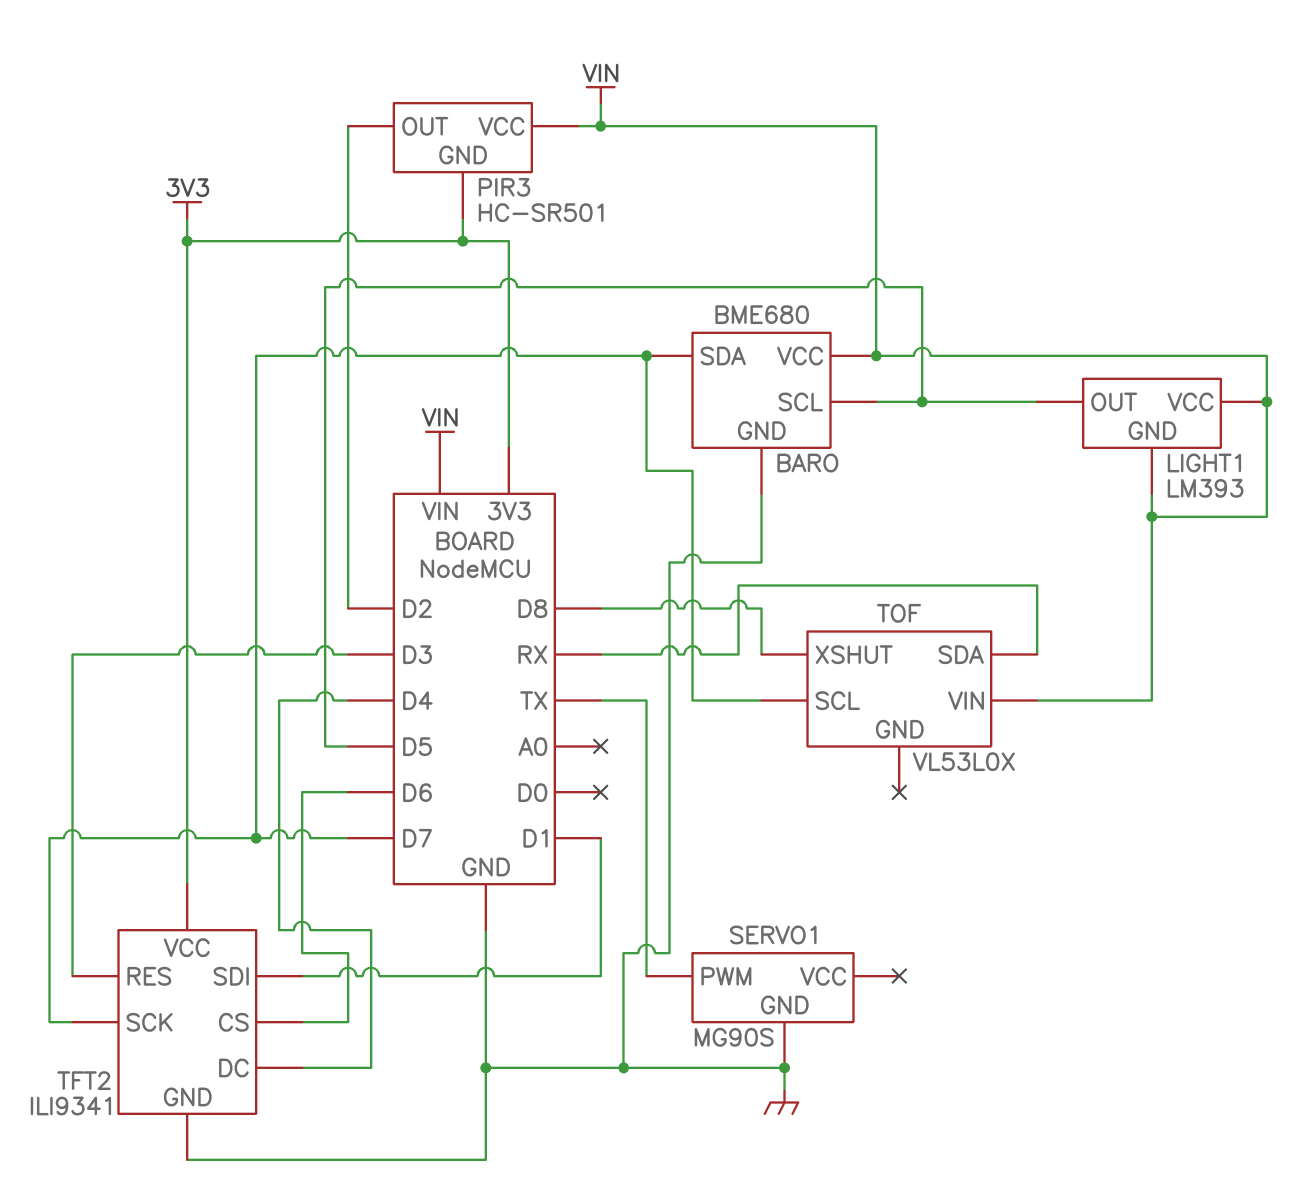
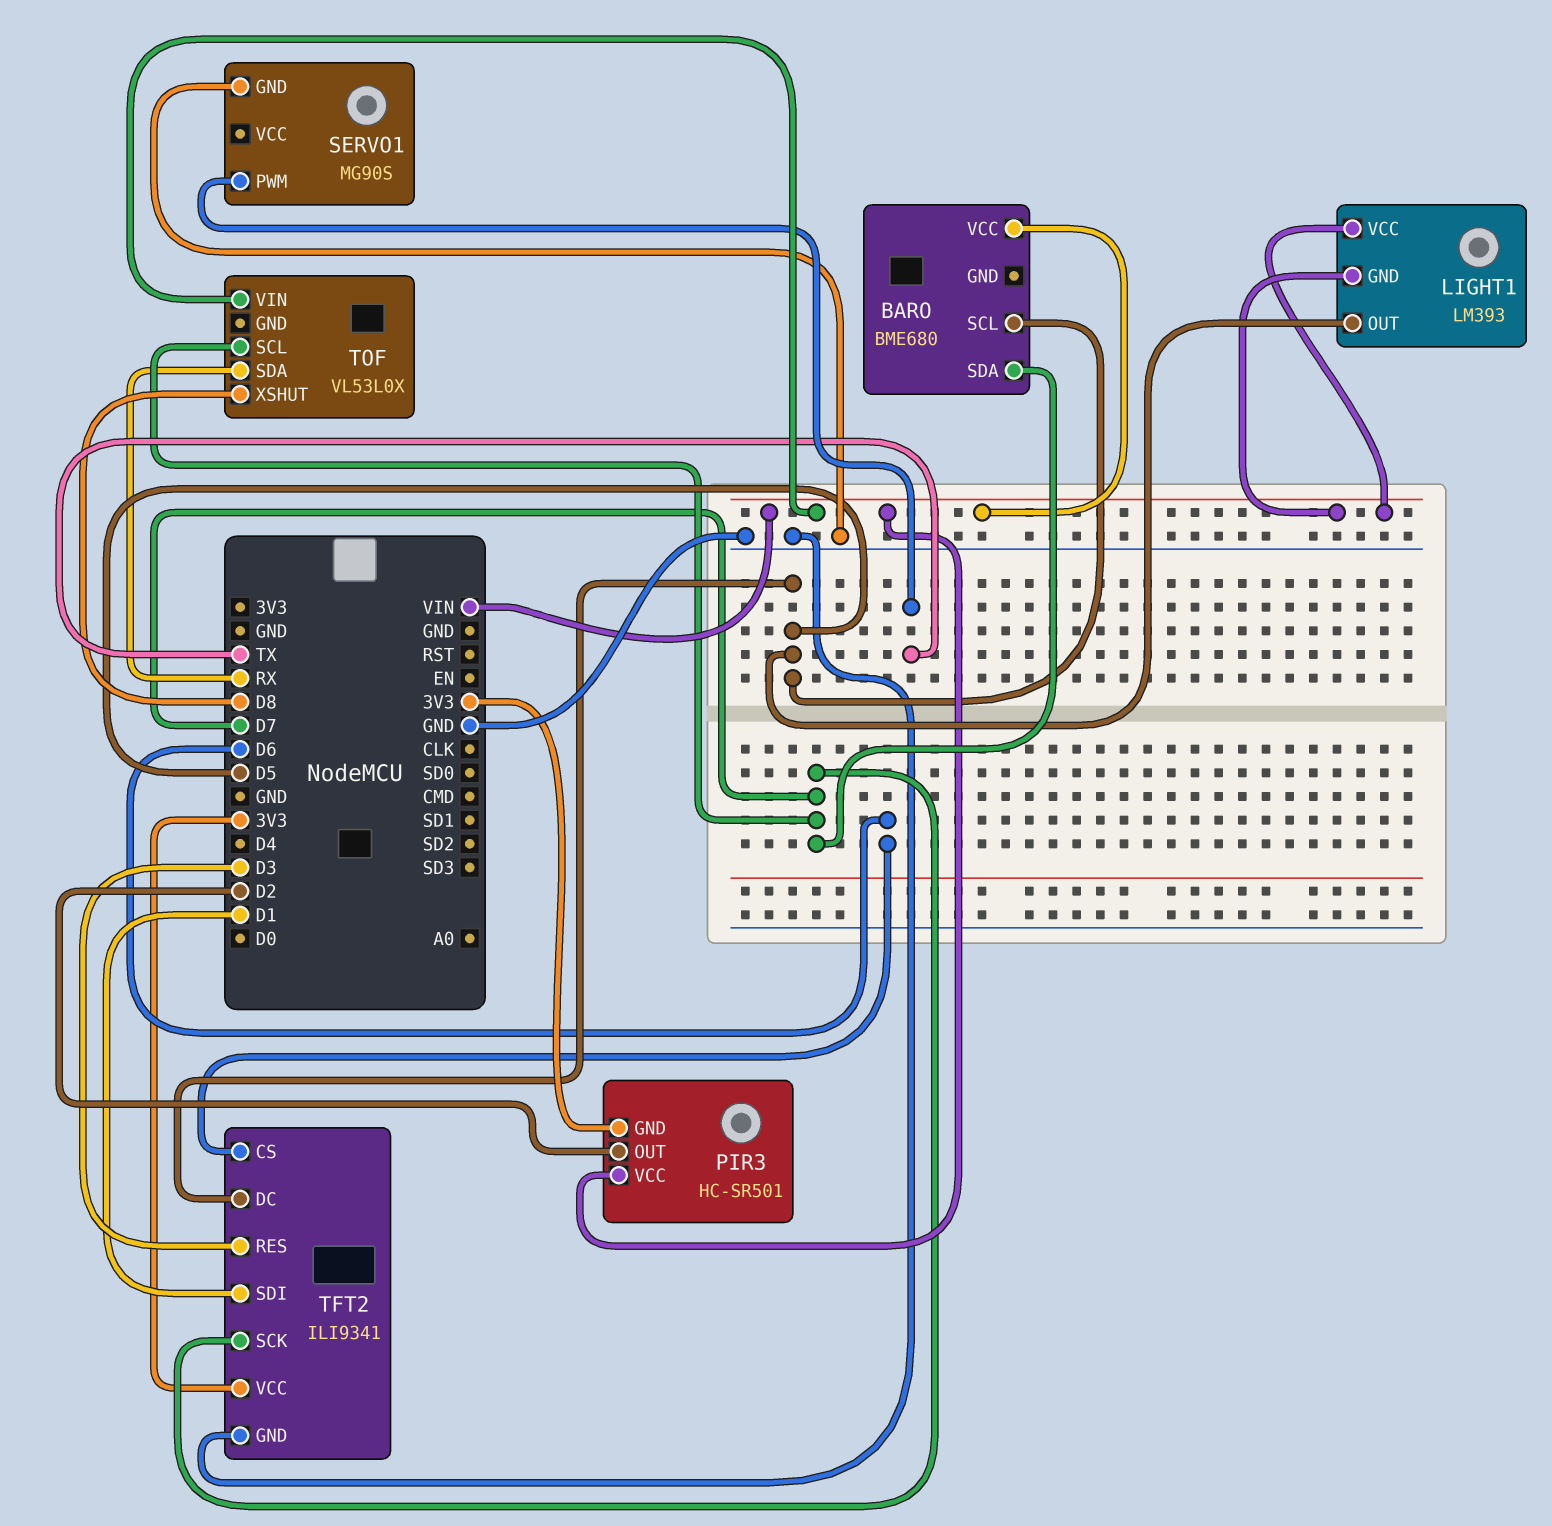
BARO pin GND: GND -> none
TFT2 pin DC: D4 -> D5

